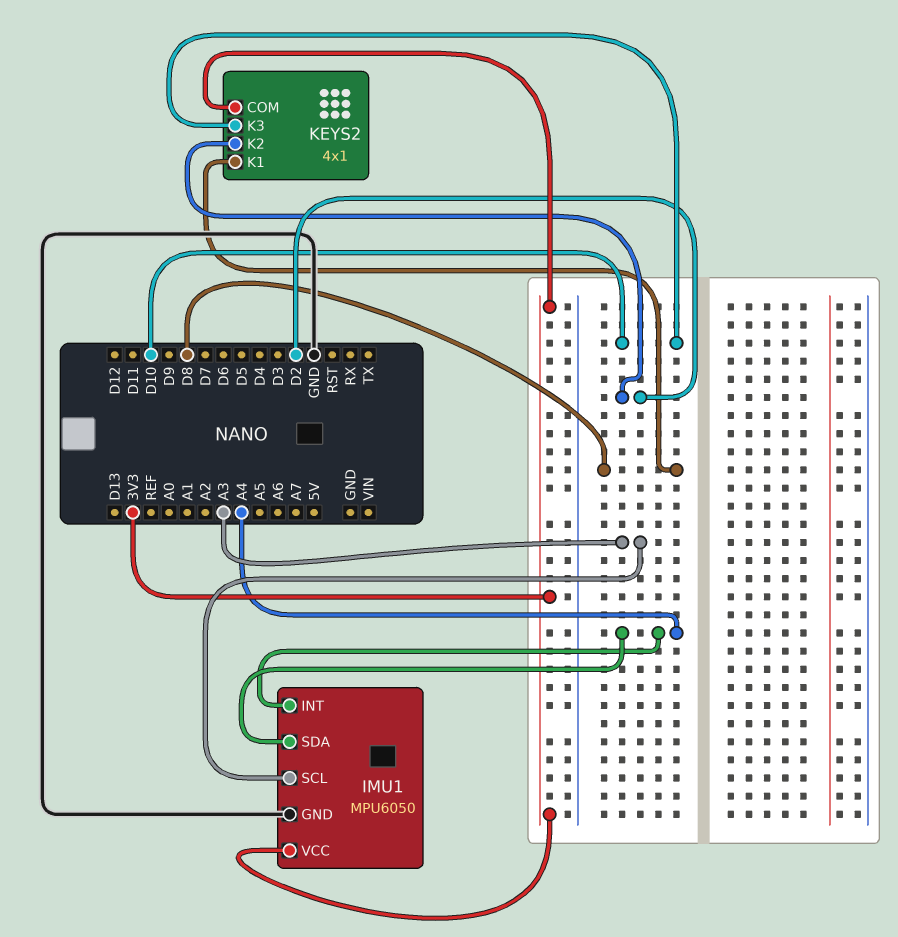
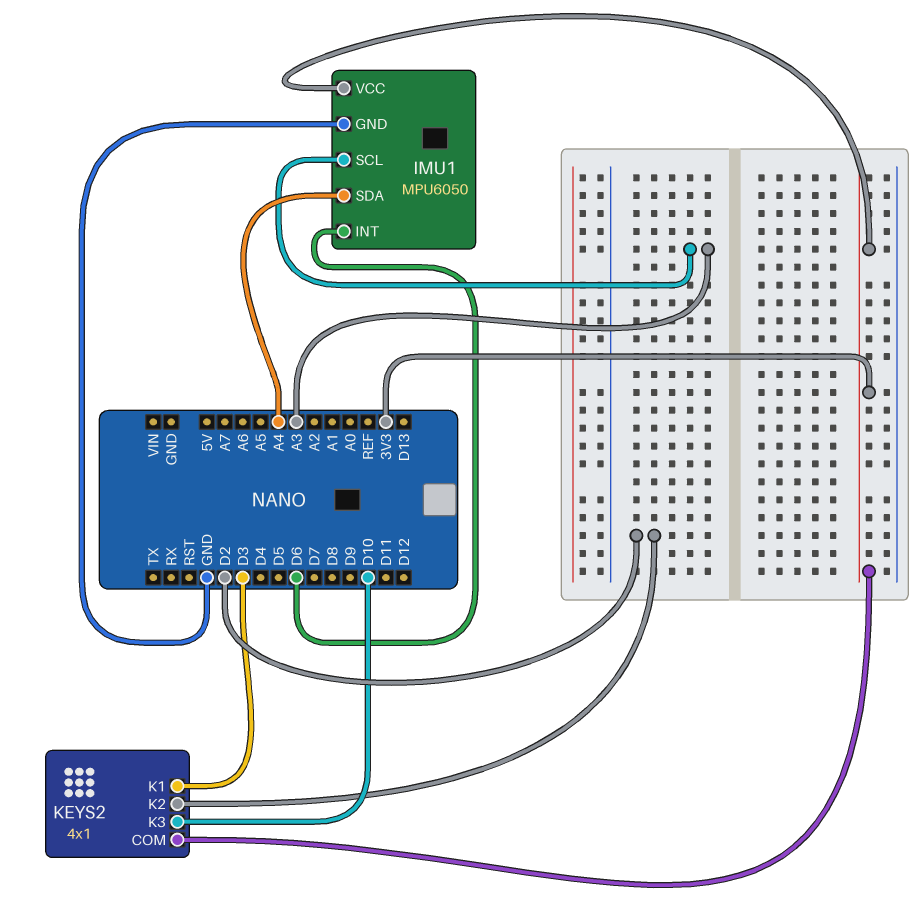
IMU1 pin INT: A4 -> D6
KEYS2 pin K1: D8 -> D3

